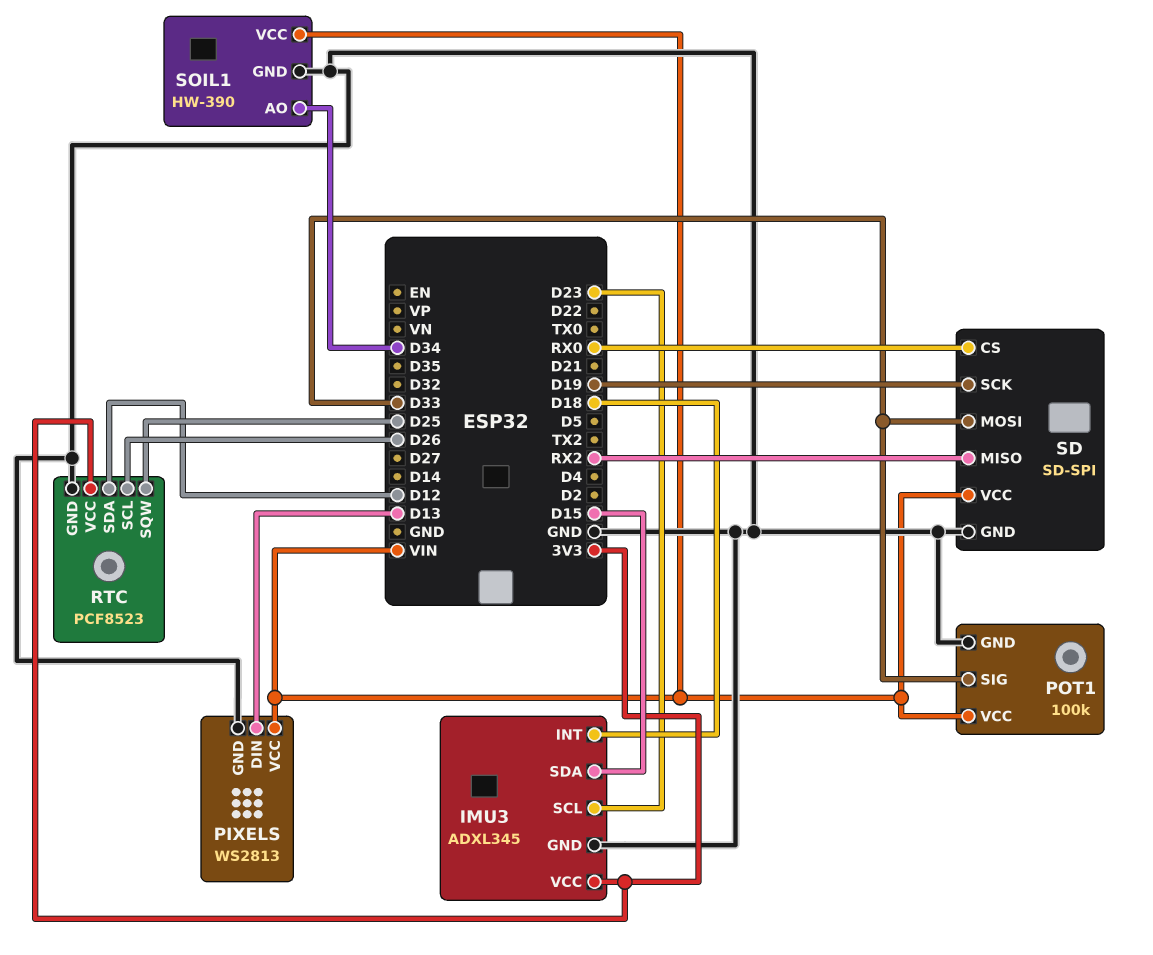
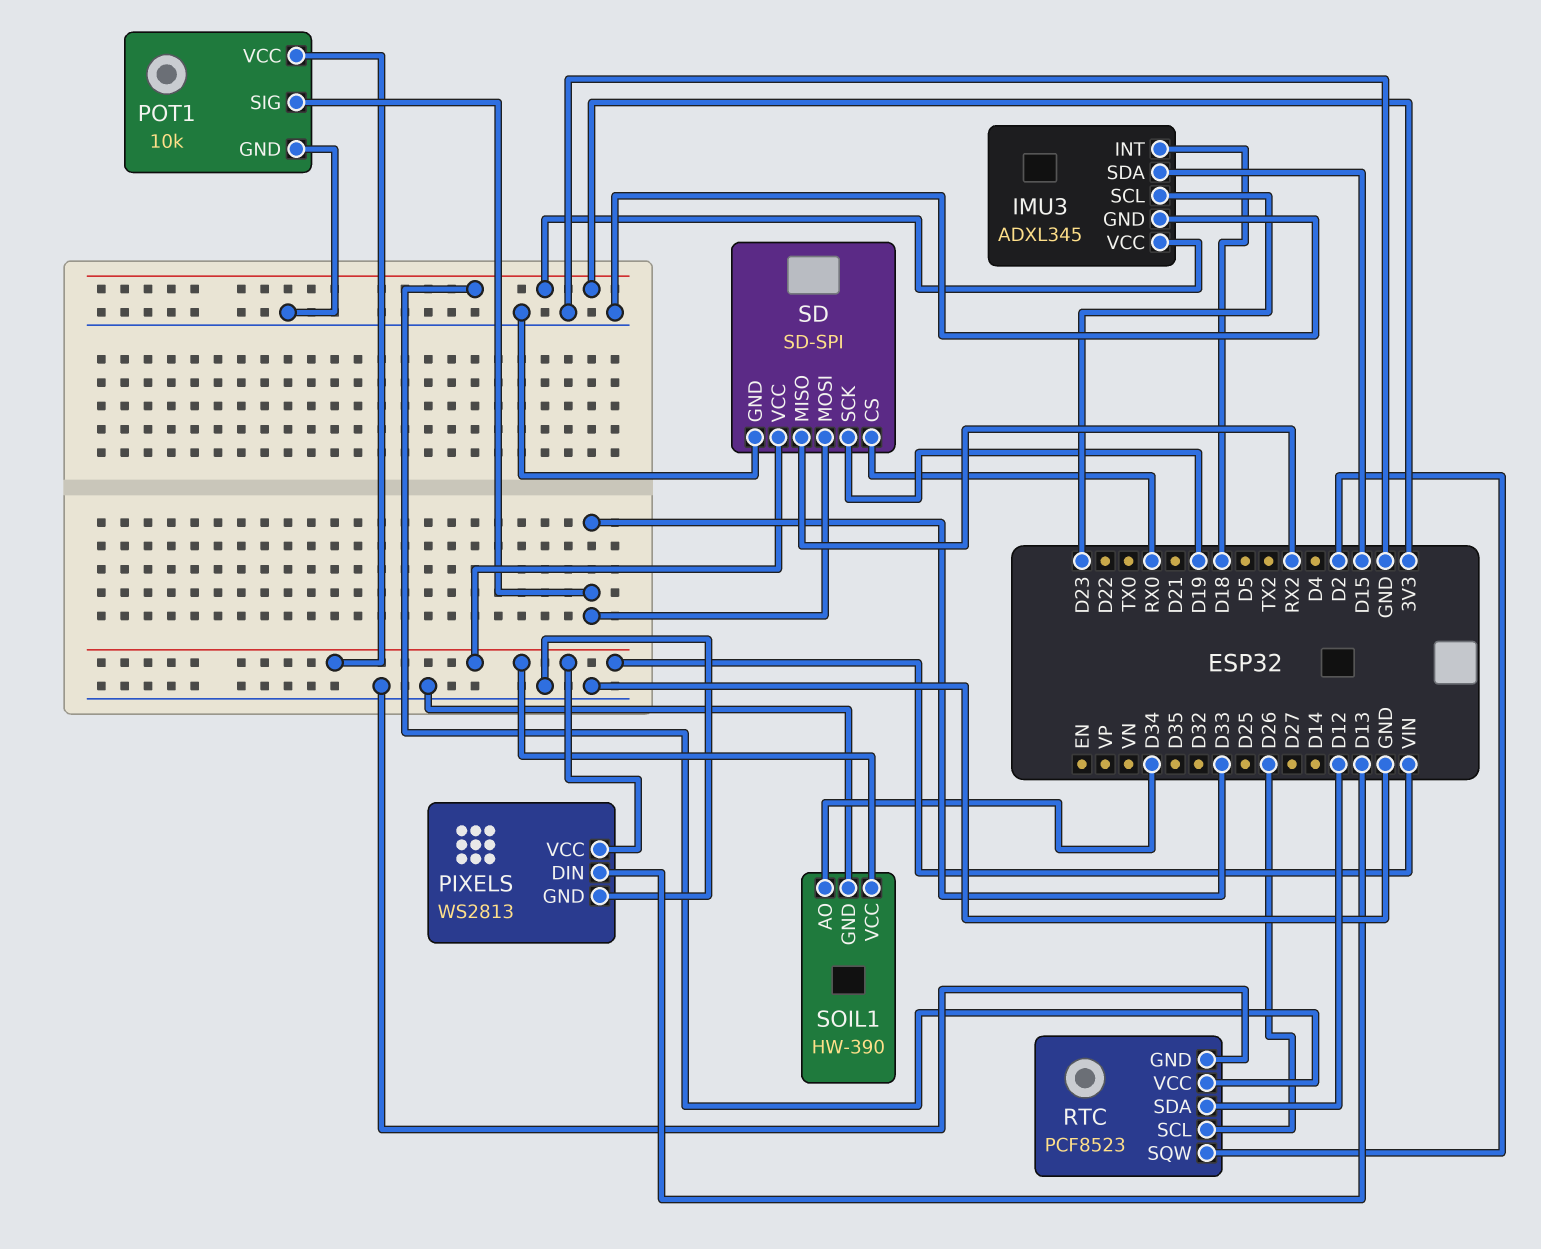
POT1: 100k -> 10k
RTC pin SQW: D25 -> D2

